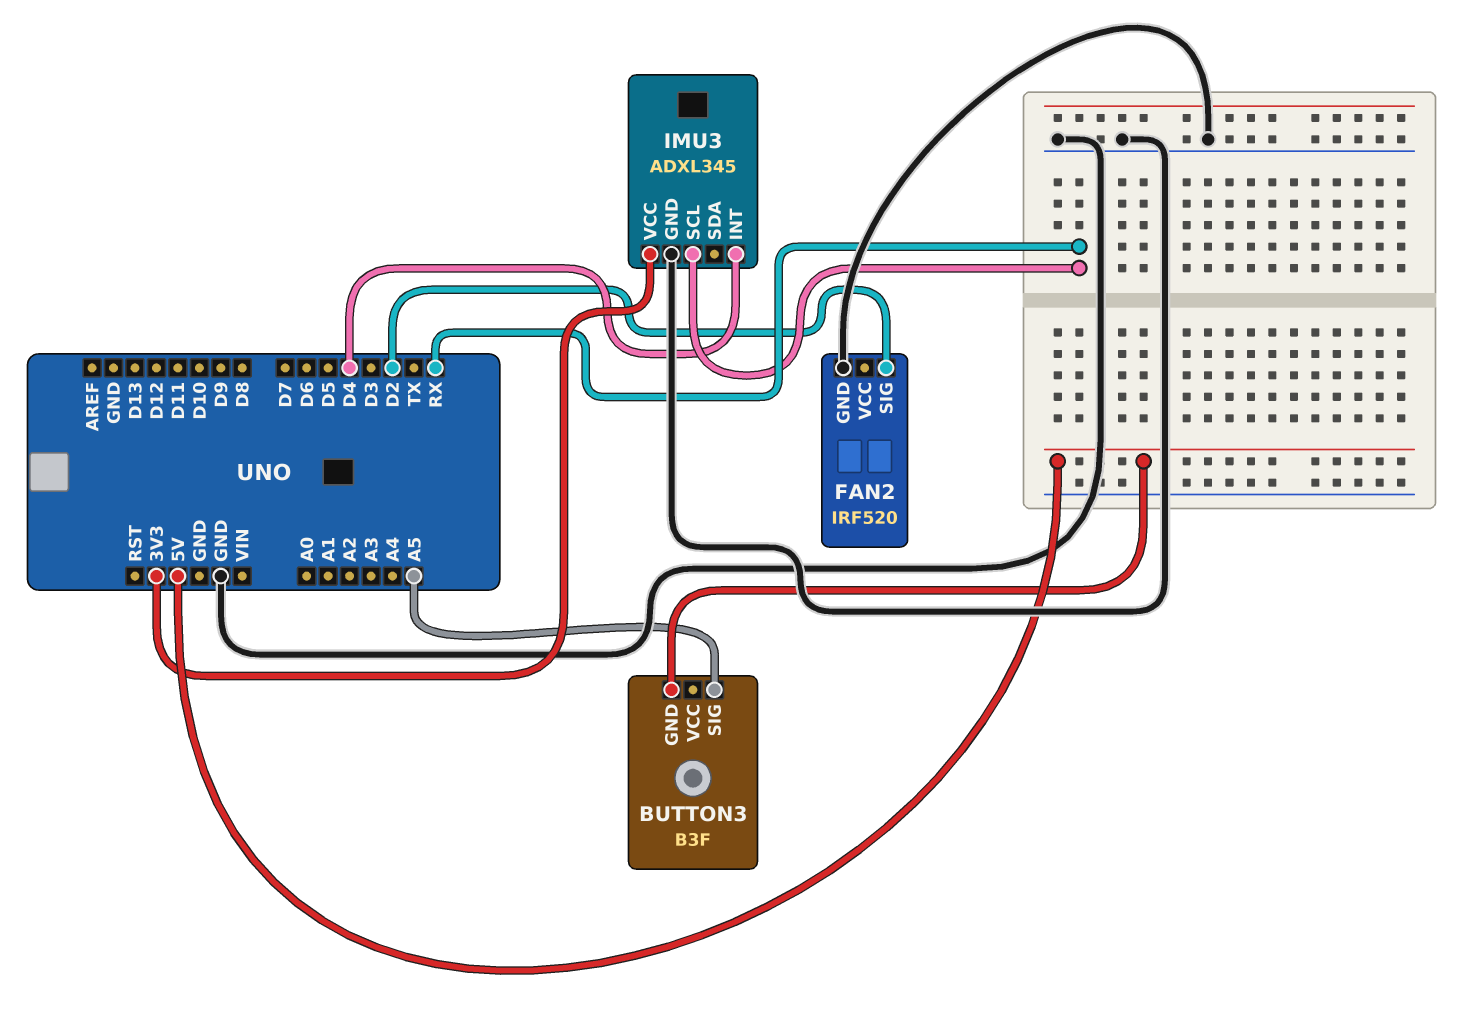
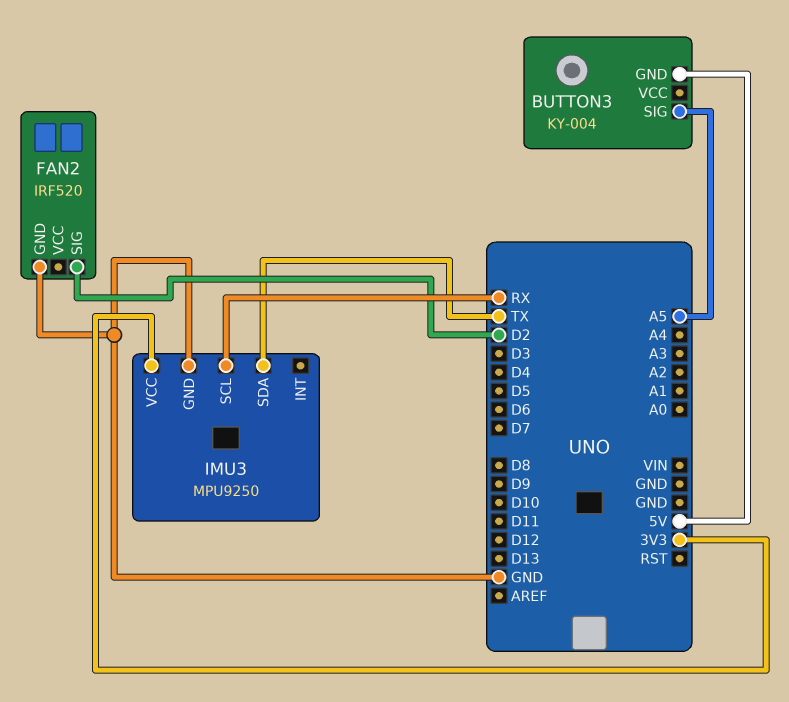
BUTTON3: B3F -> KY-004
IMU3: ADXL345 -> MPU9250
IMU3 pin INT: D4 -> none
IMU3 pin SDA: none -> TX

